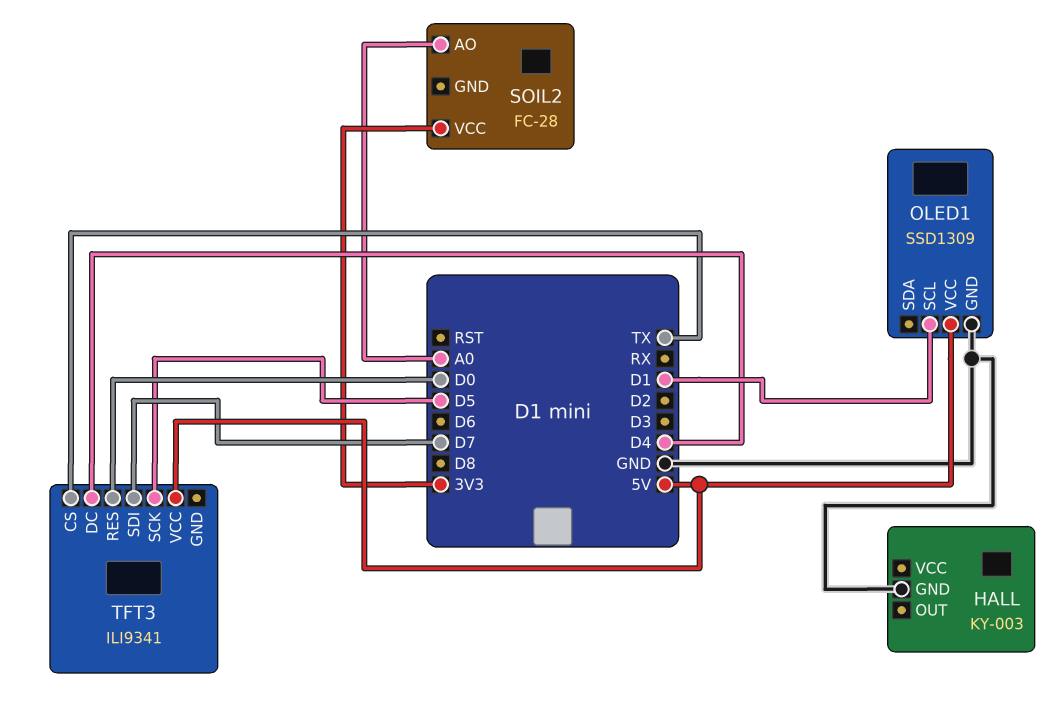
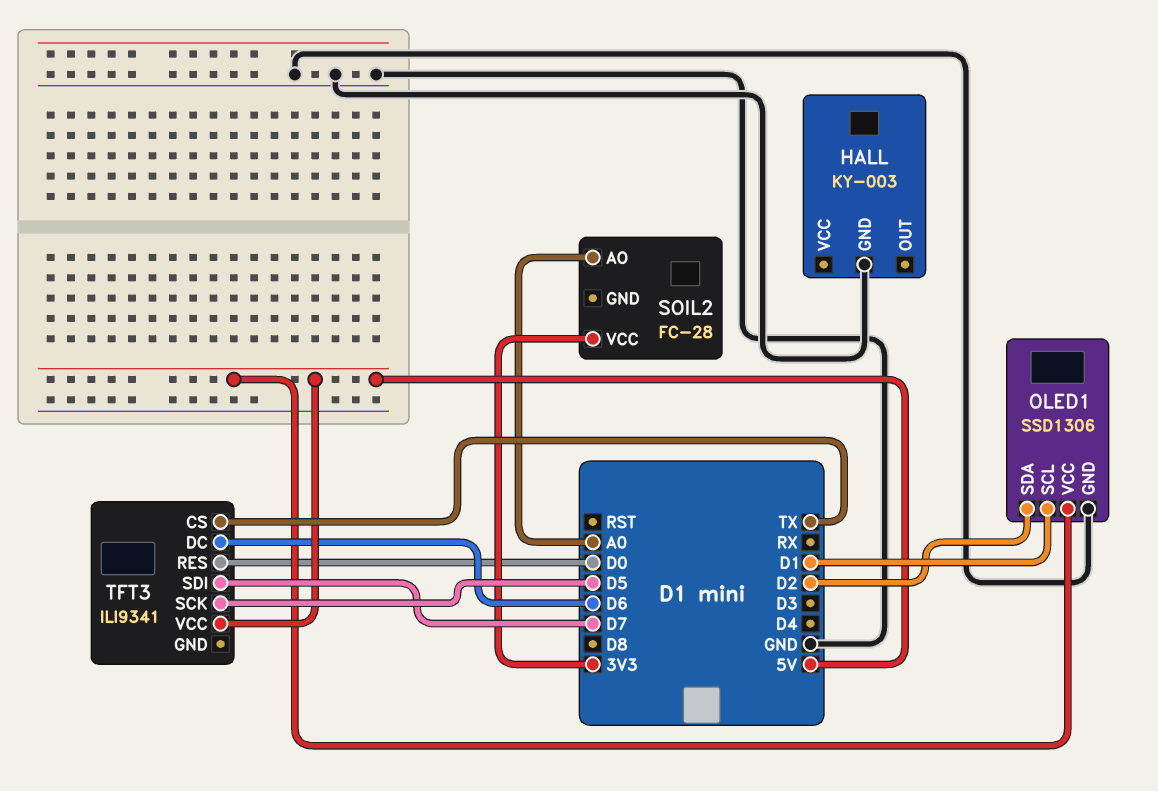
OLED1: SSD1309 -> SSD1306
OLED1 pin SDA: none -> D2
TFT3 pin DC: D4 -> D6

